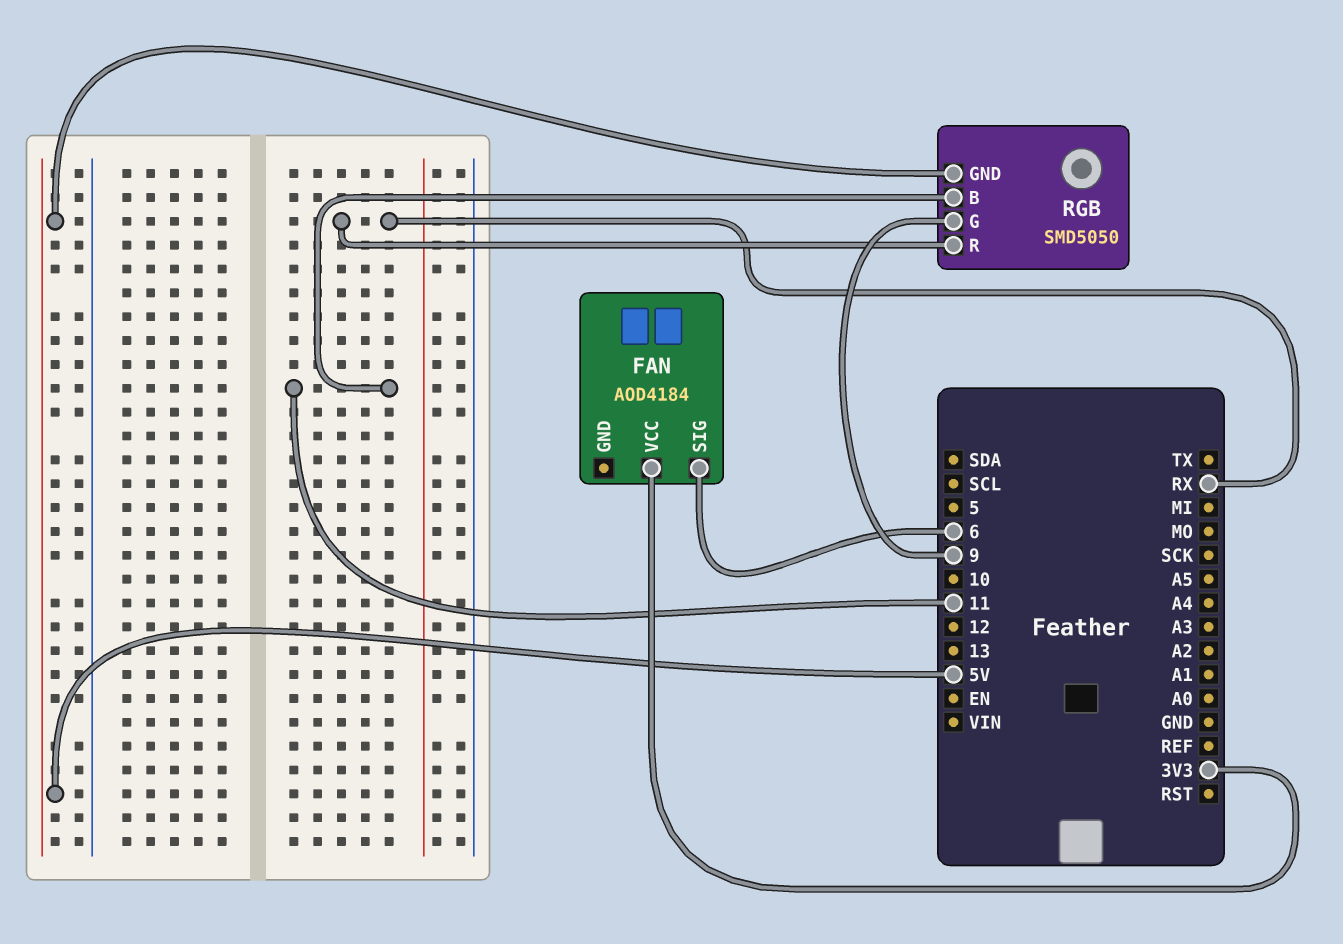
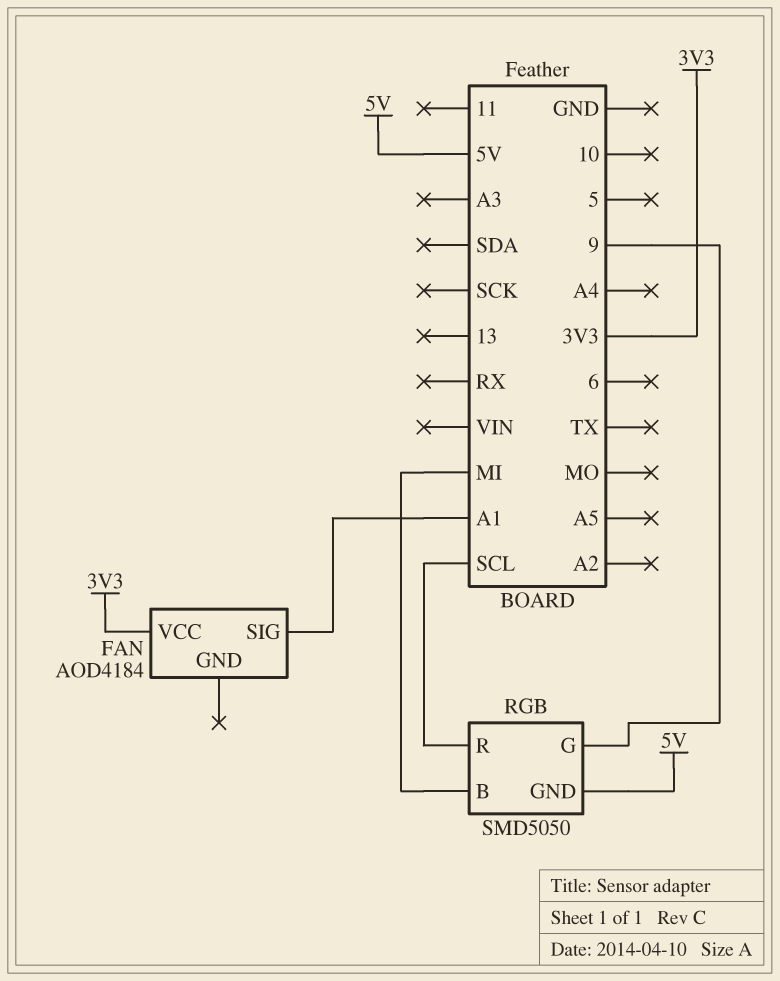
FAN pin SIG: 6 -> A1
RGB pin B: 11 -> MI
RGB pin R: RX -> SCL

